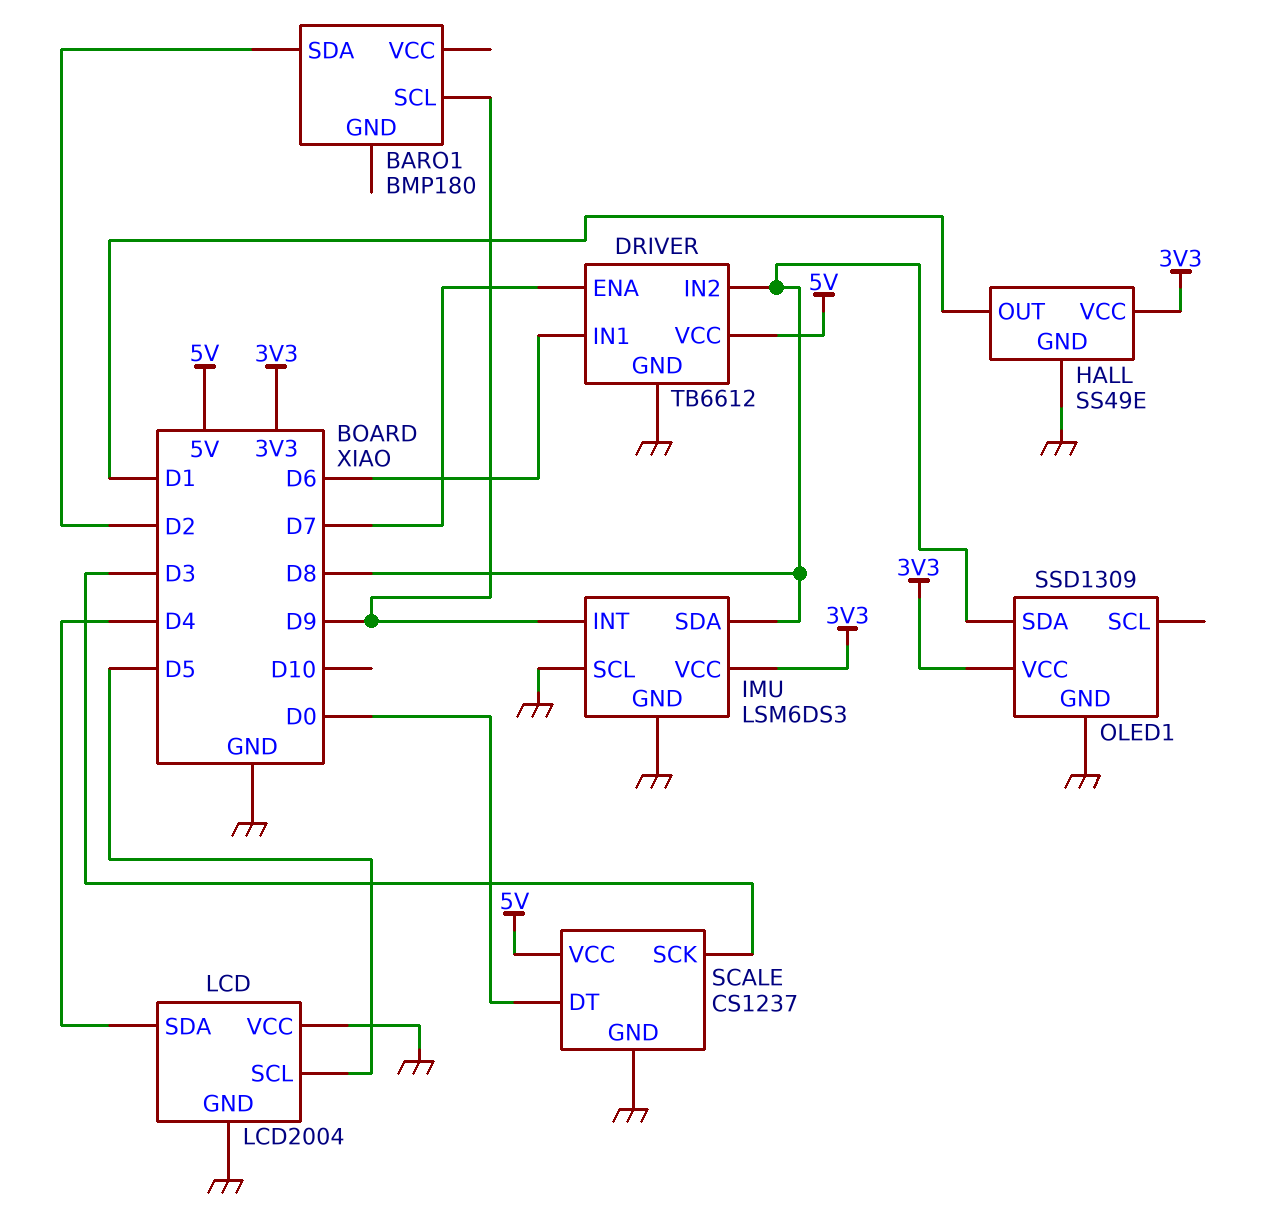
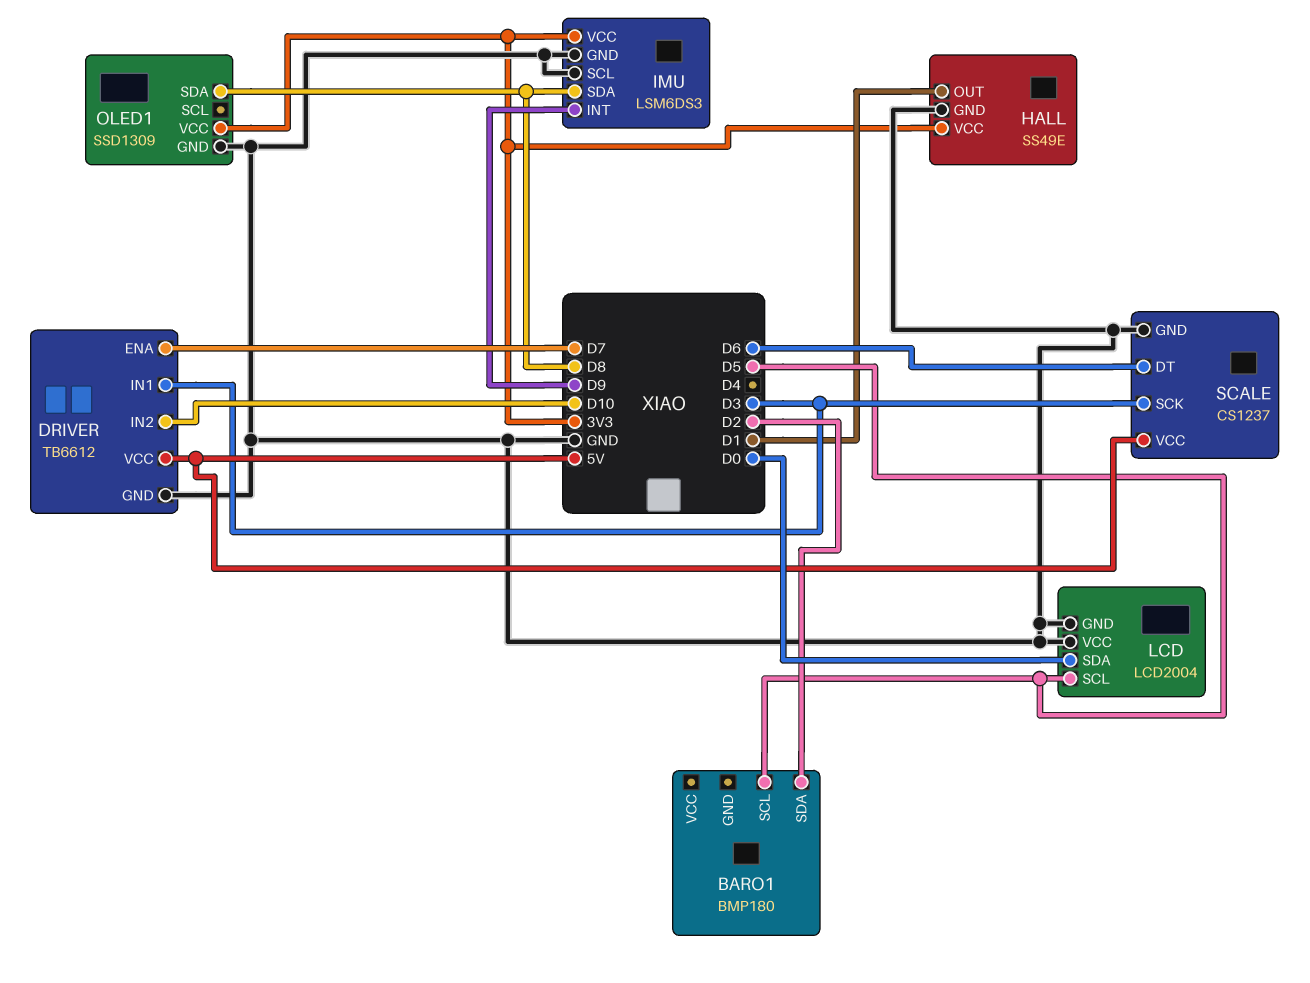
BARO1 pin SCL: D9 -> D5
DRIVER pin IN1: D6 -> D3
DRIVER pin IN2: D8 -> D10
LCD pin SDA: D4 -> D0
SCALE pin DT: D0 -> D6

